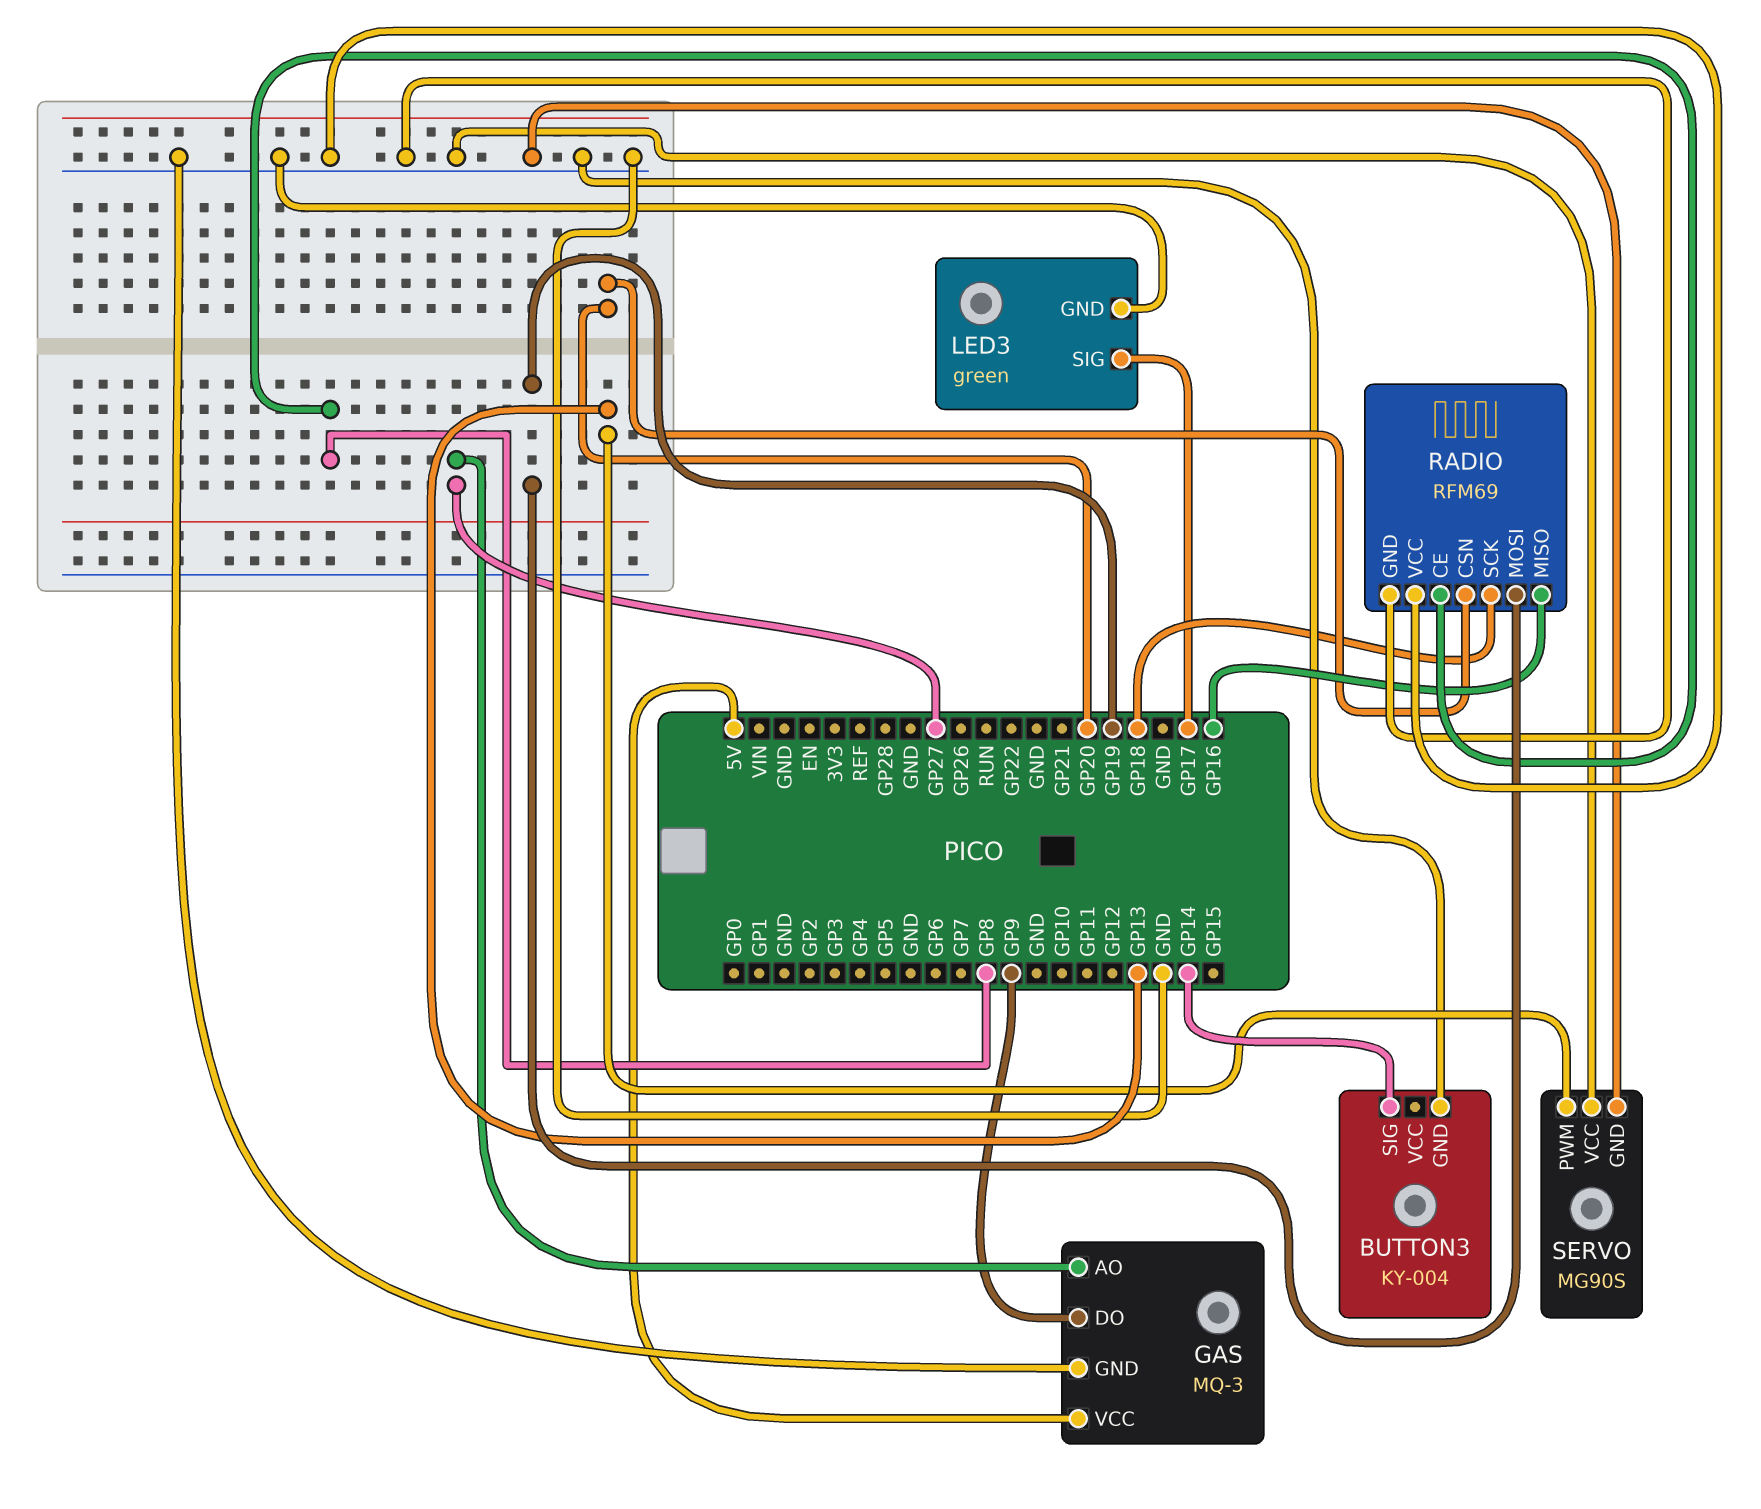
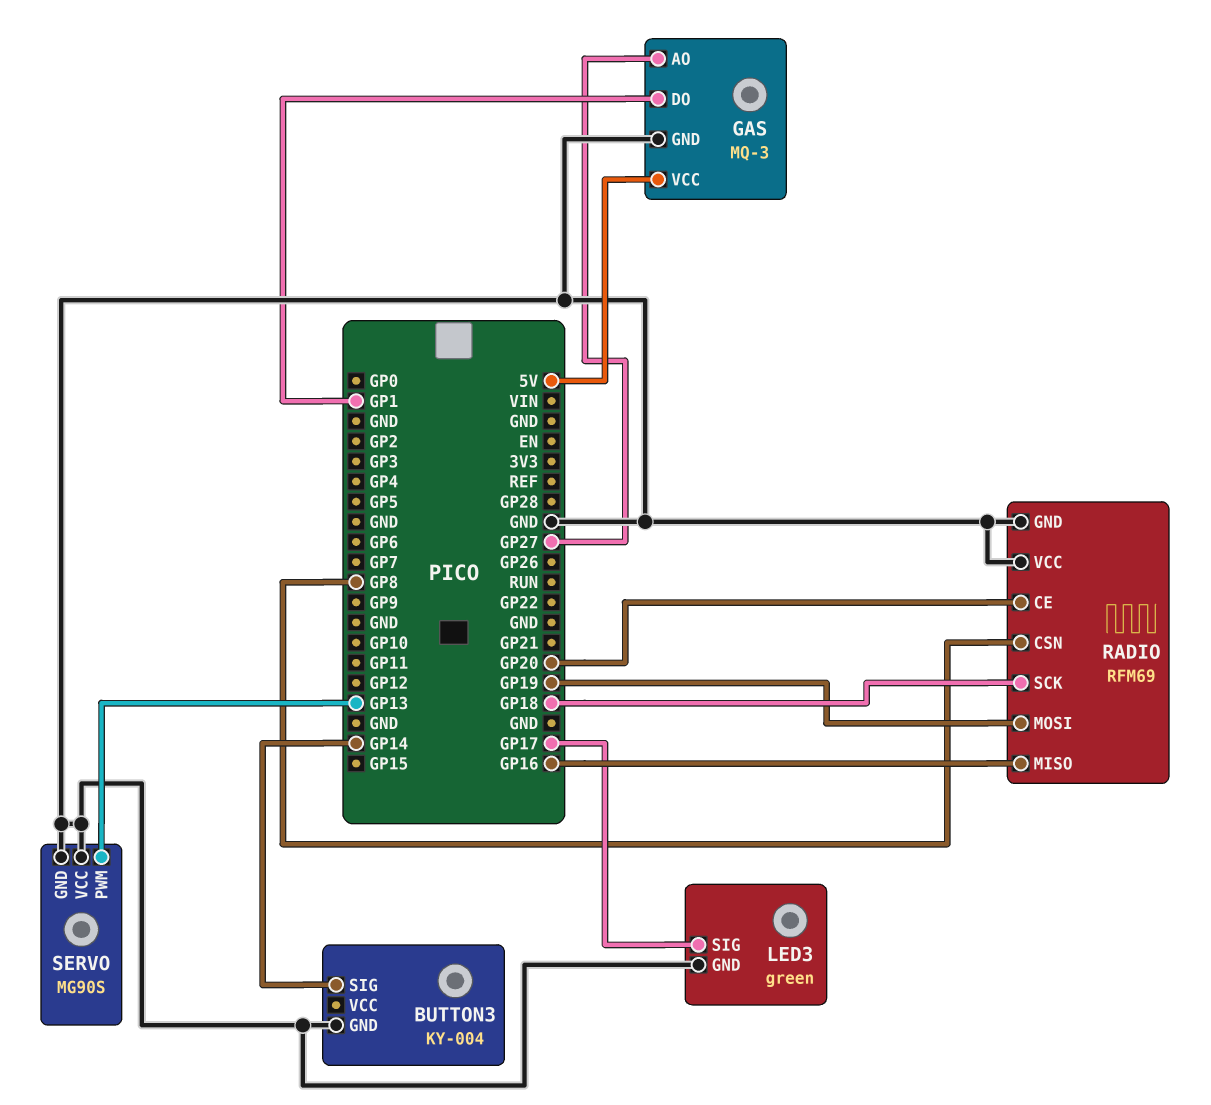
GAS pin DO: GP9 -> GP1
RADIO pin CE: GP8 -> GP20
RADIO pin CSN: GP20 -> GP8

